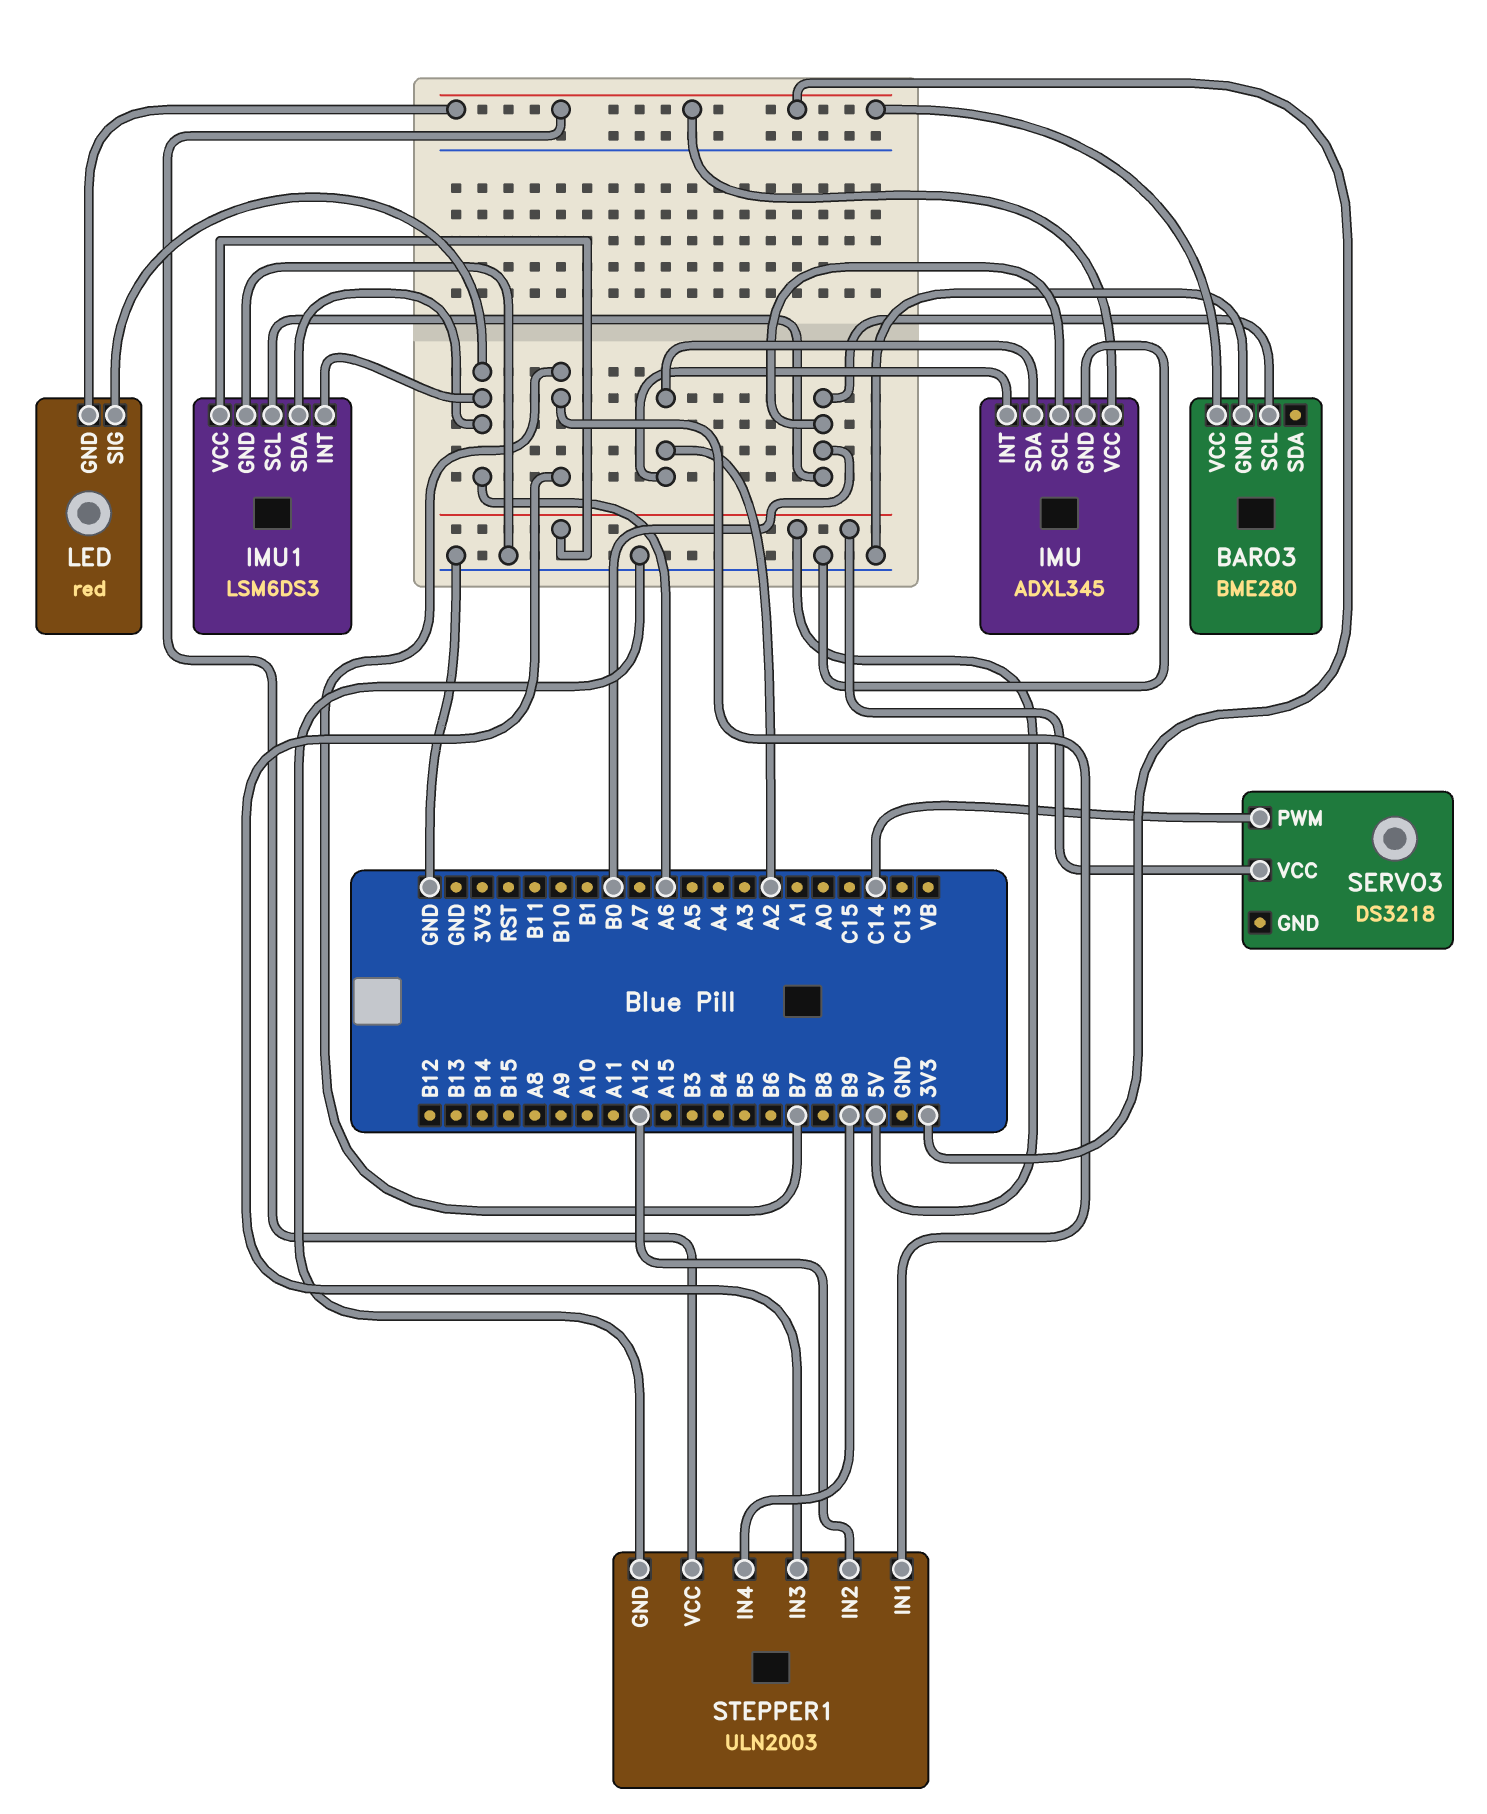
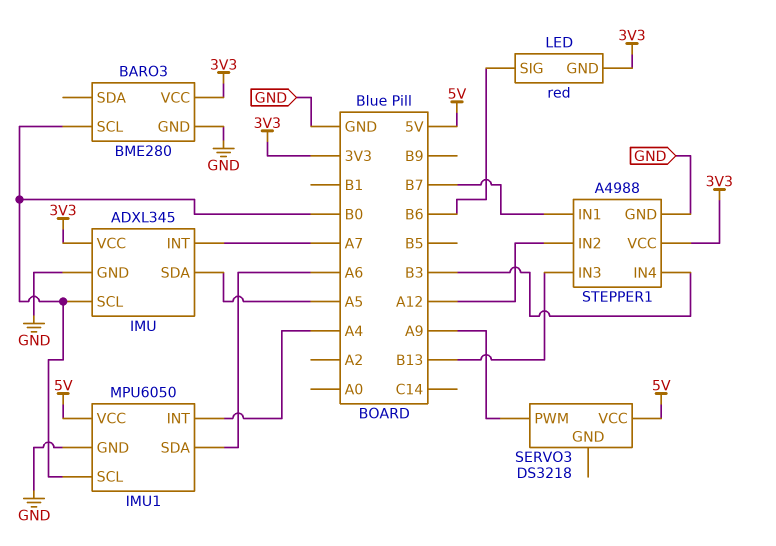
IMU pin INT: A2 -> A7
IMU pin SDA: A2 -> A5
IMU1: LSM6DS3 -> MPU6050
IMU1 pin INT: A6 -> A4
LED pin SIG: A6 -> B6
SERVO3 pin PWM: C14 -> A9
STEPPER1: ULN2003 -> A4988
STEPPER1 pin IN3: B7 -> B13
STEPPER1 pin IN4: B9 -> B3

